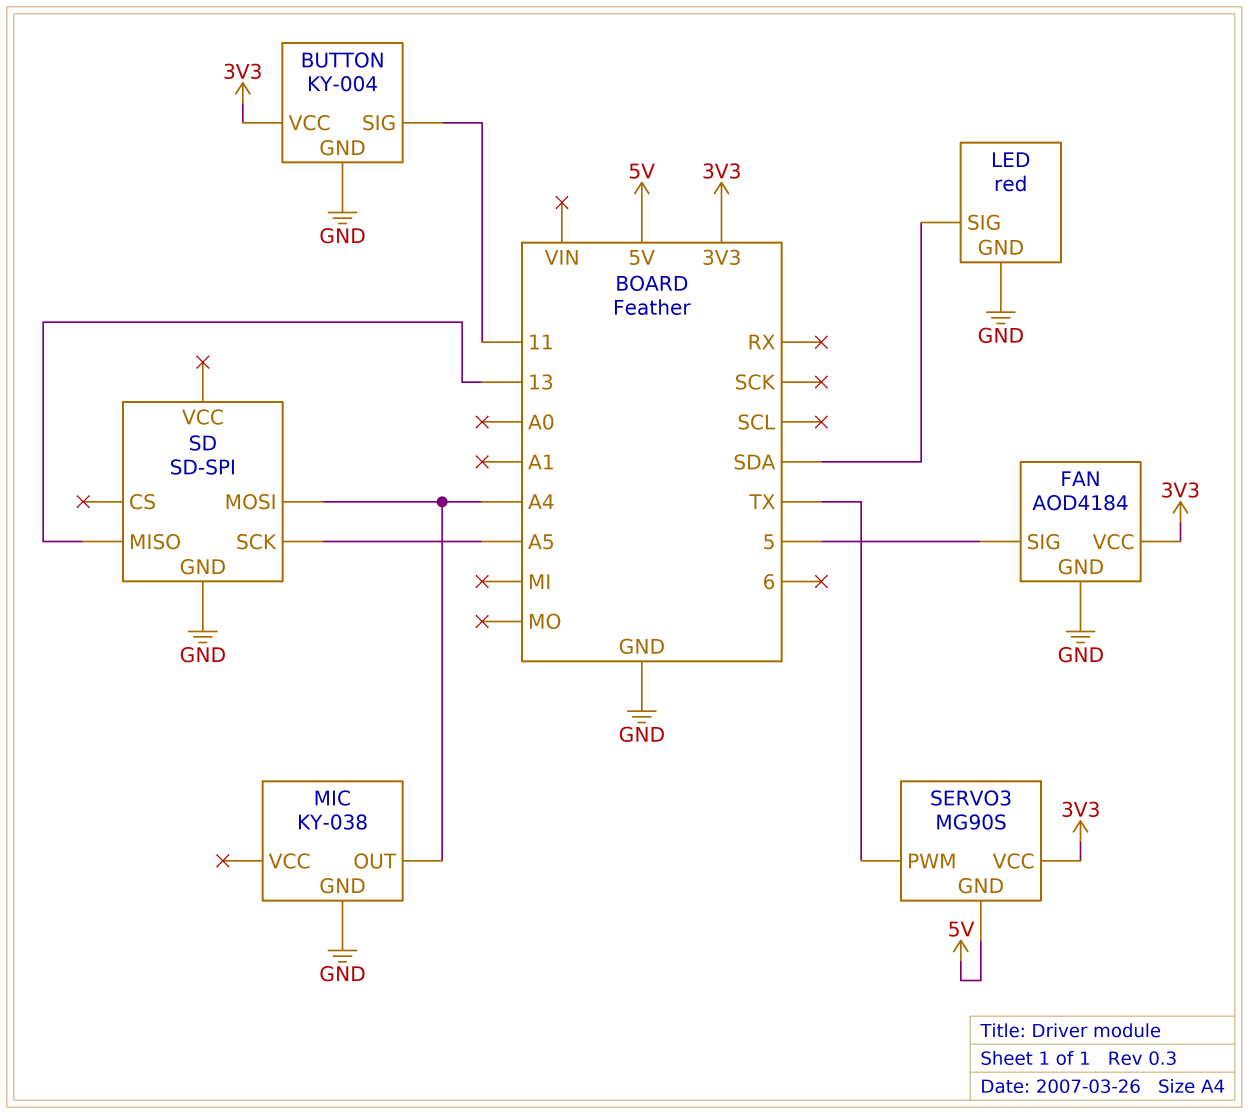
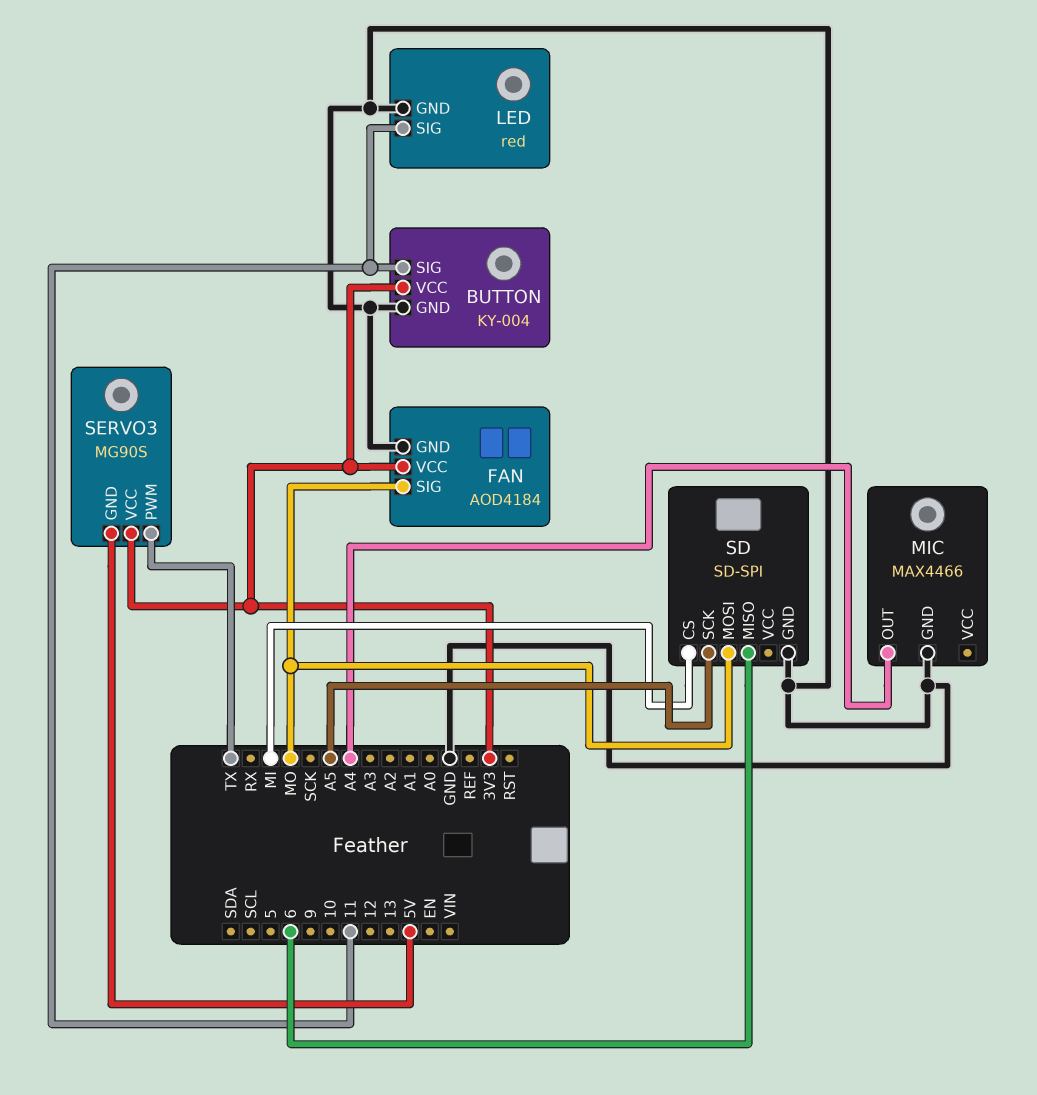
FAN pin SIG: 5 -> MO
LED pin SIG: SDA -> 11
MIC: KY-038 -> MAX4466
SD pin CS: none -> MI
SD pin MISO: 13 -> 6
SD pin MOSI: A4 -> MO

